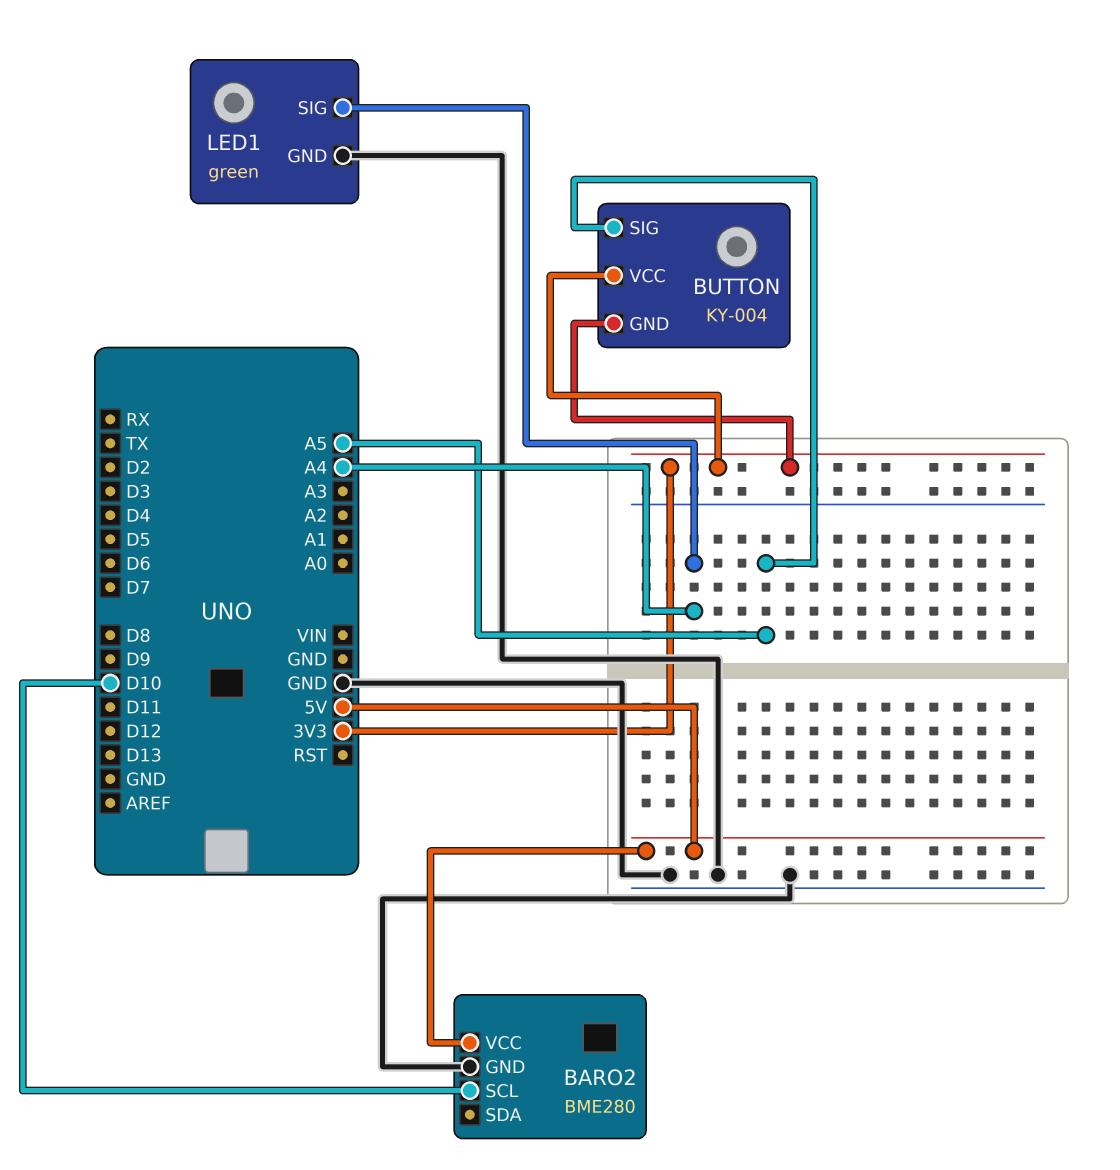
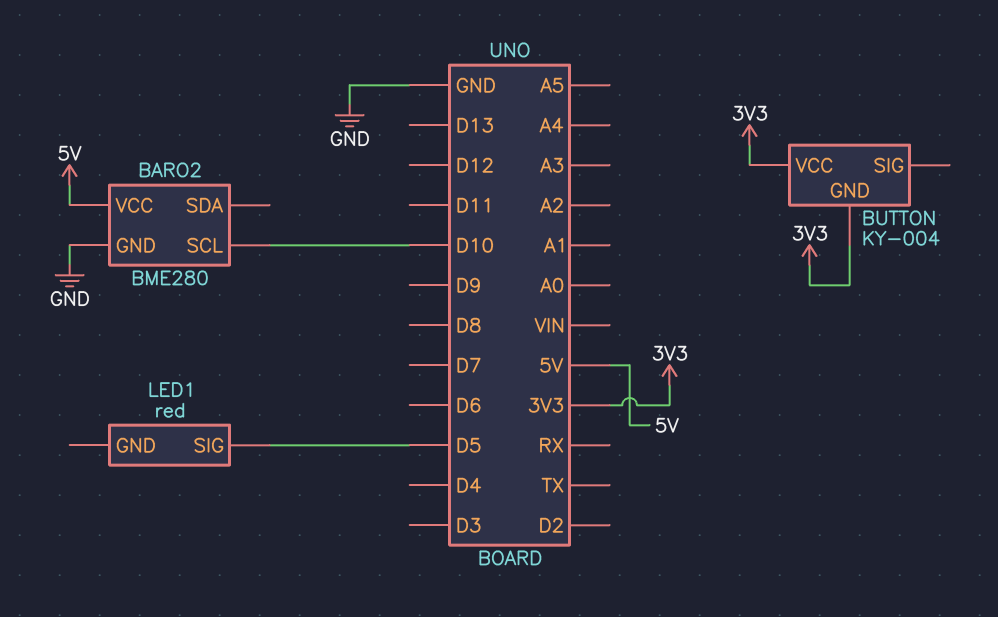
BUTTON pin SIG: A5 -> none
LED1: green -> red
LED1 pin GND: GND -> none
LED1 pin SIG: A4 -> D5

